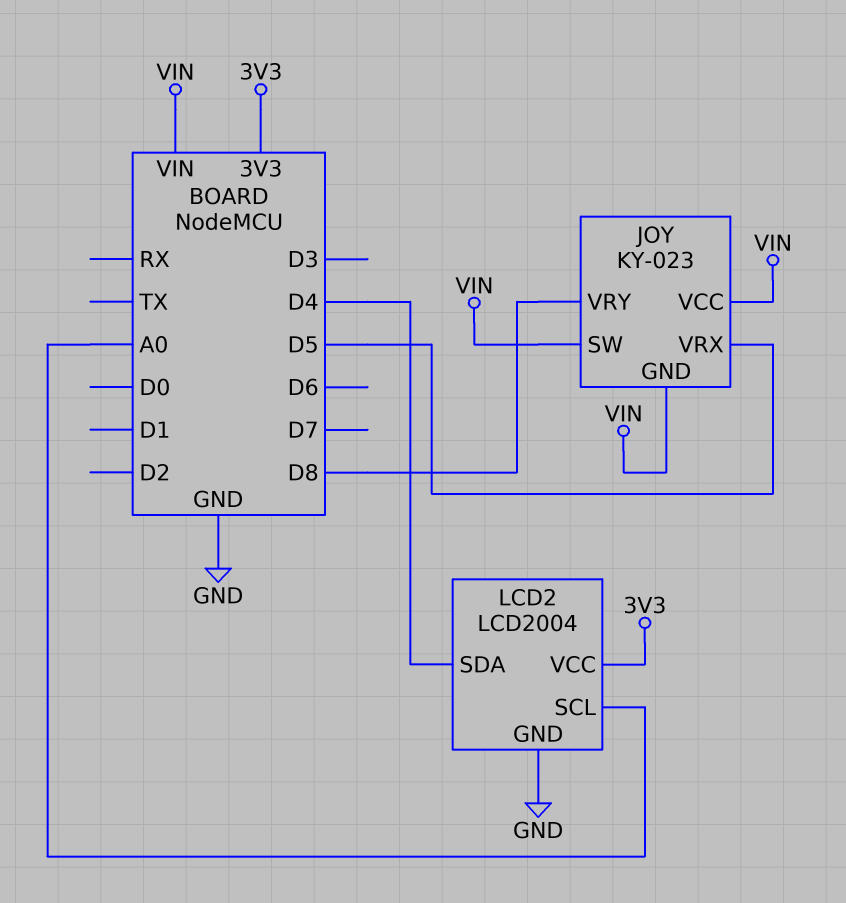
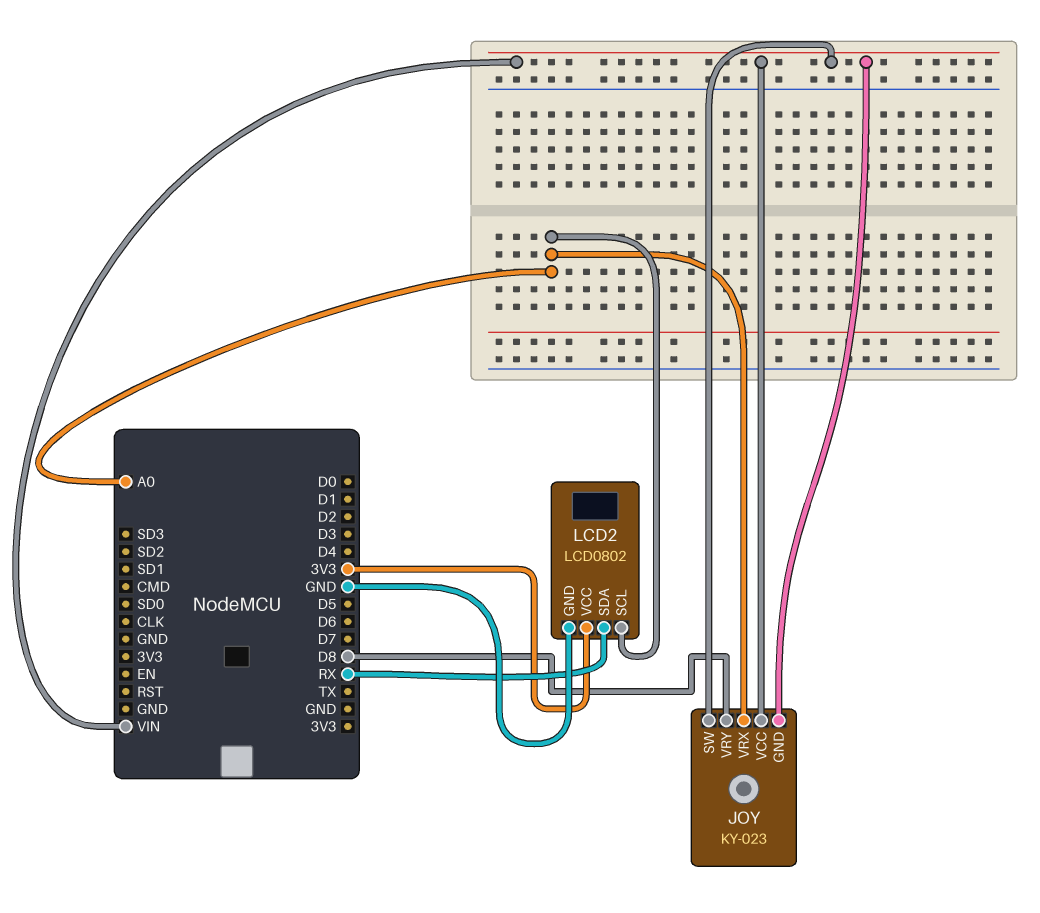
JOY pin VRX: D5 -> A0
LCD2: LCD2004 -> LCD0802
LCD2 pin SDA: D4 -> RX

